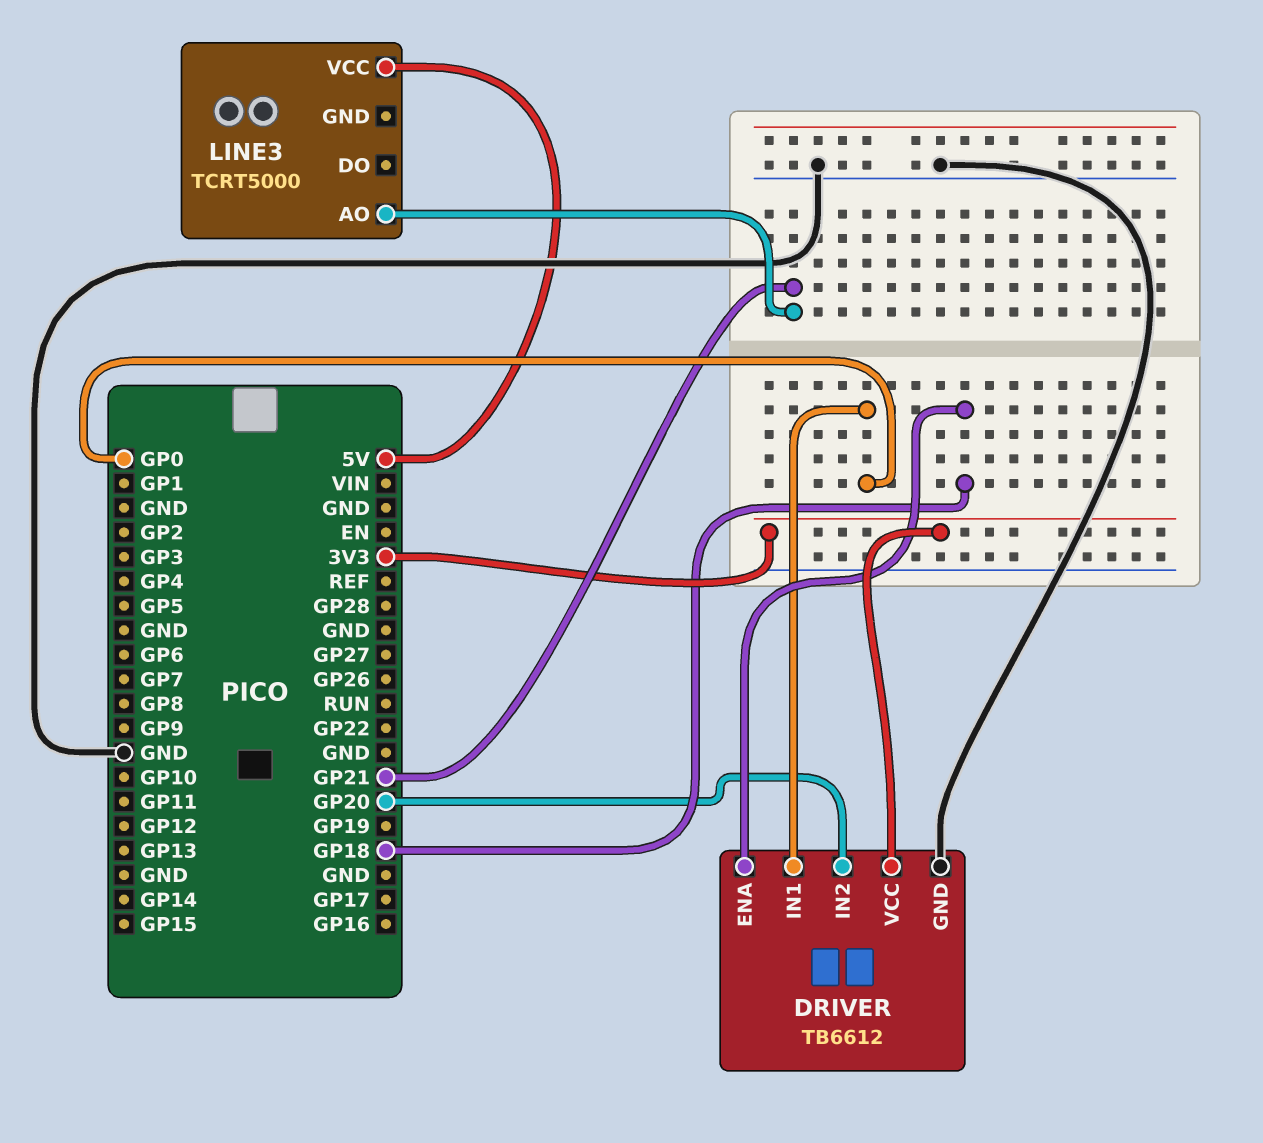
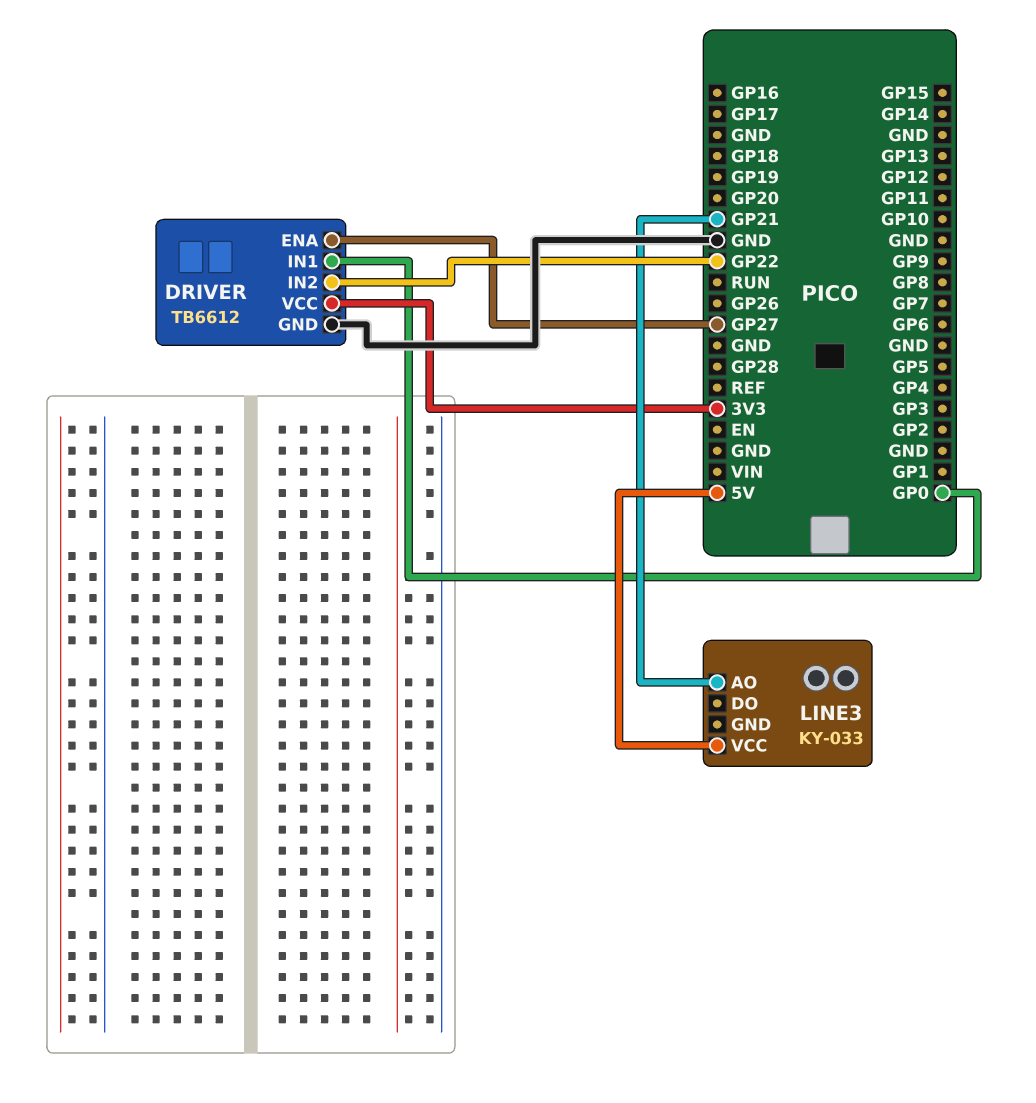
DRIVER pin ENA: GP18 -> GP27
DRIVER pin IN2: GP20 -> GP22
LINE3: TCRT5000 -> KY-033

